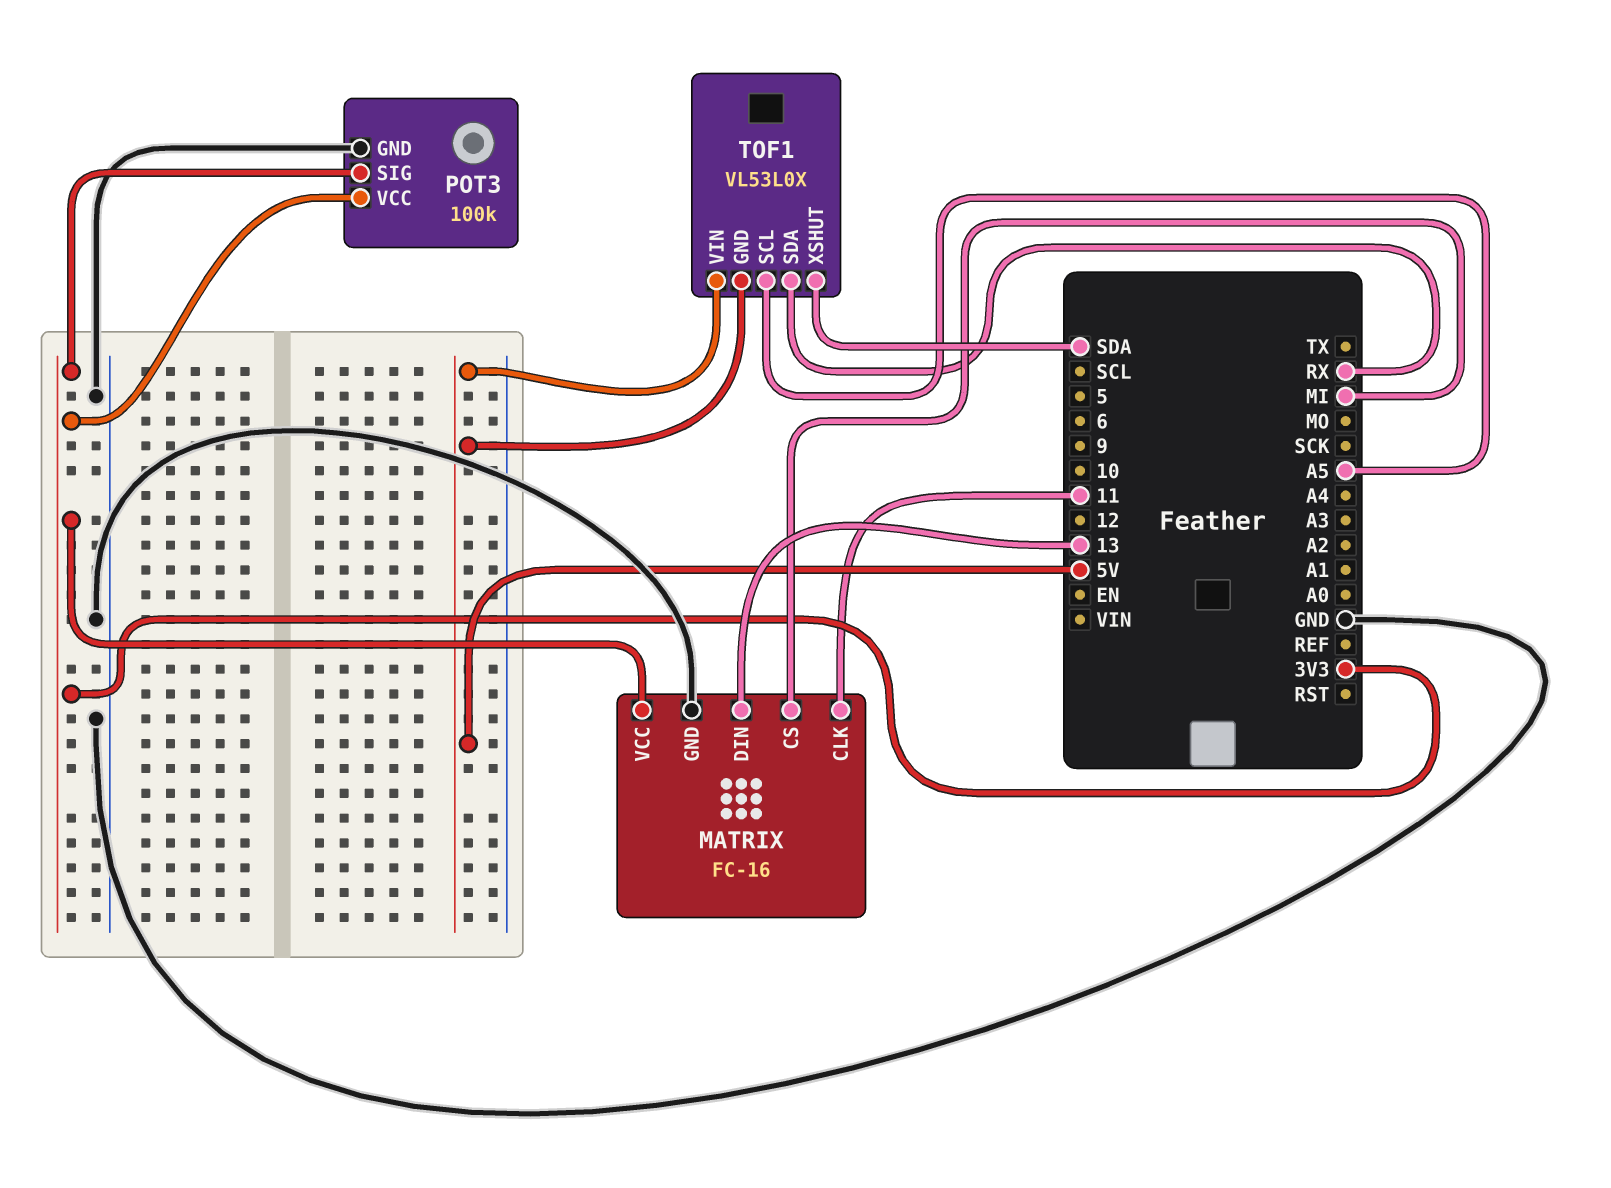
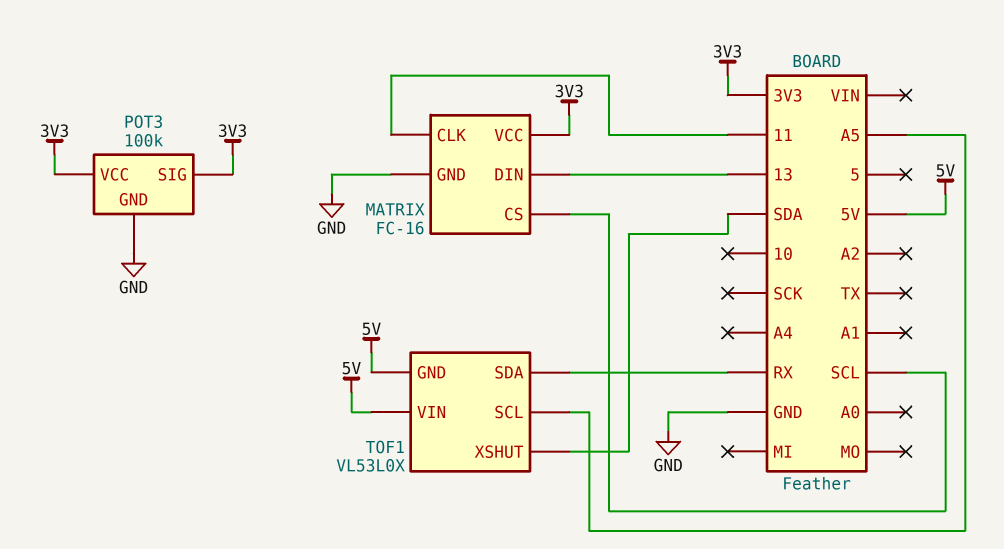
MATRIX pin CS: MI -> SCL

